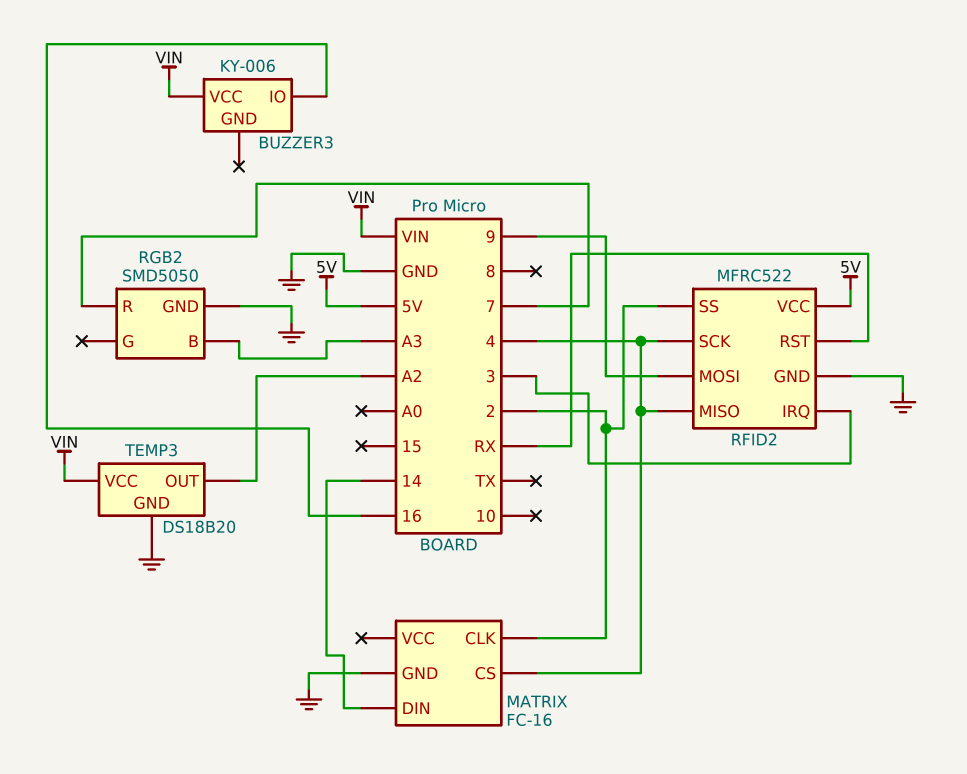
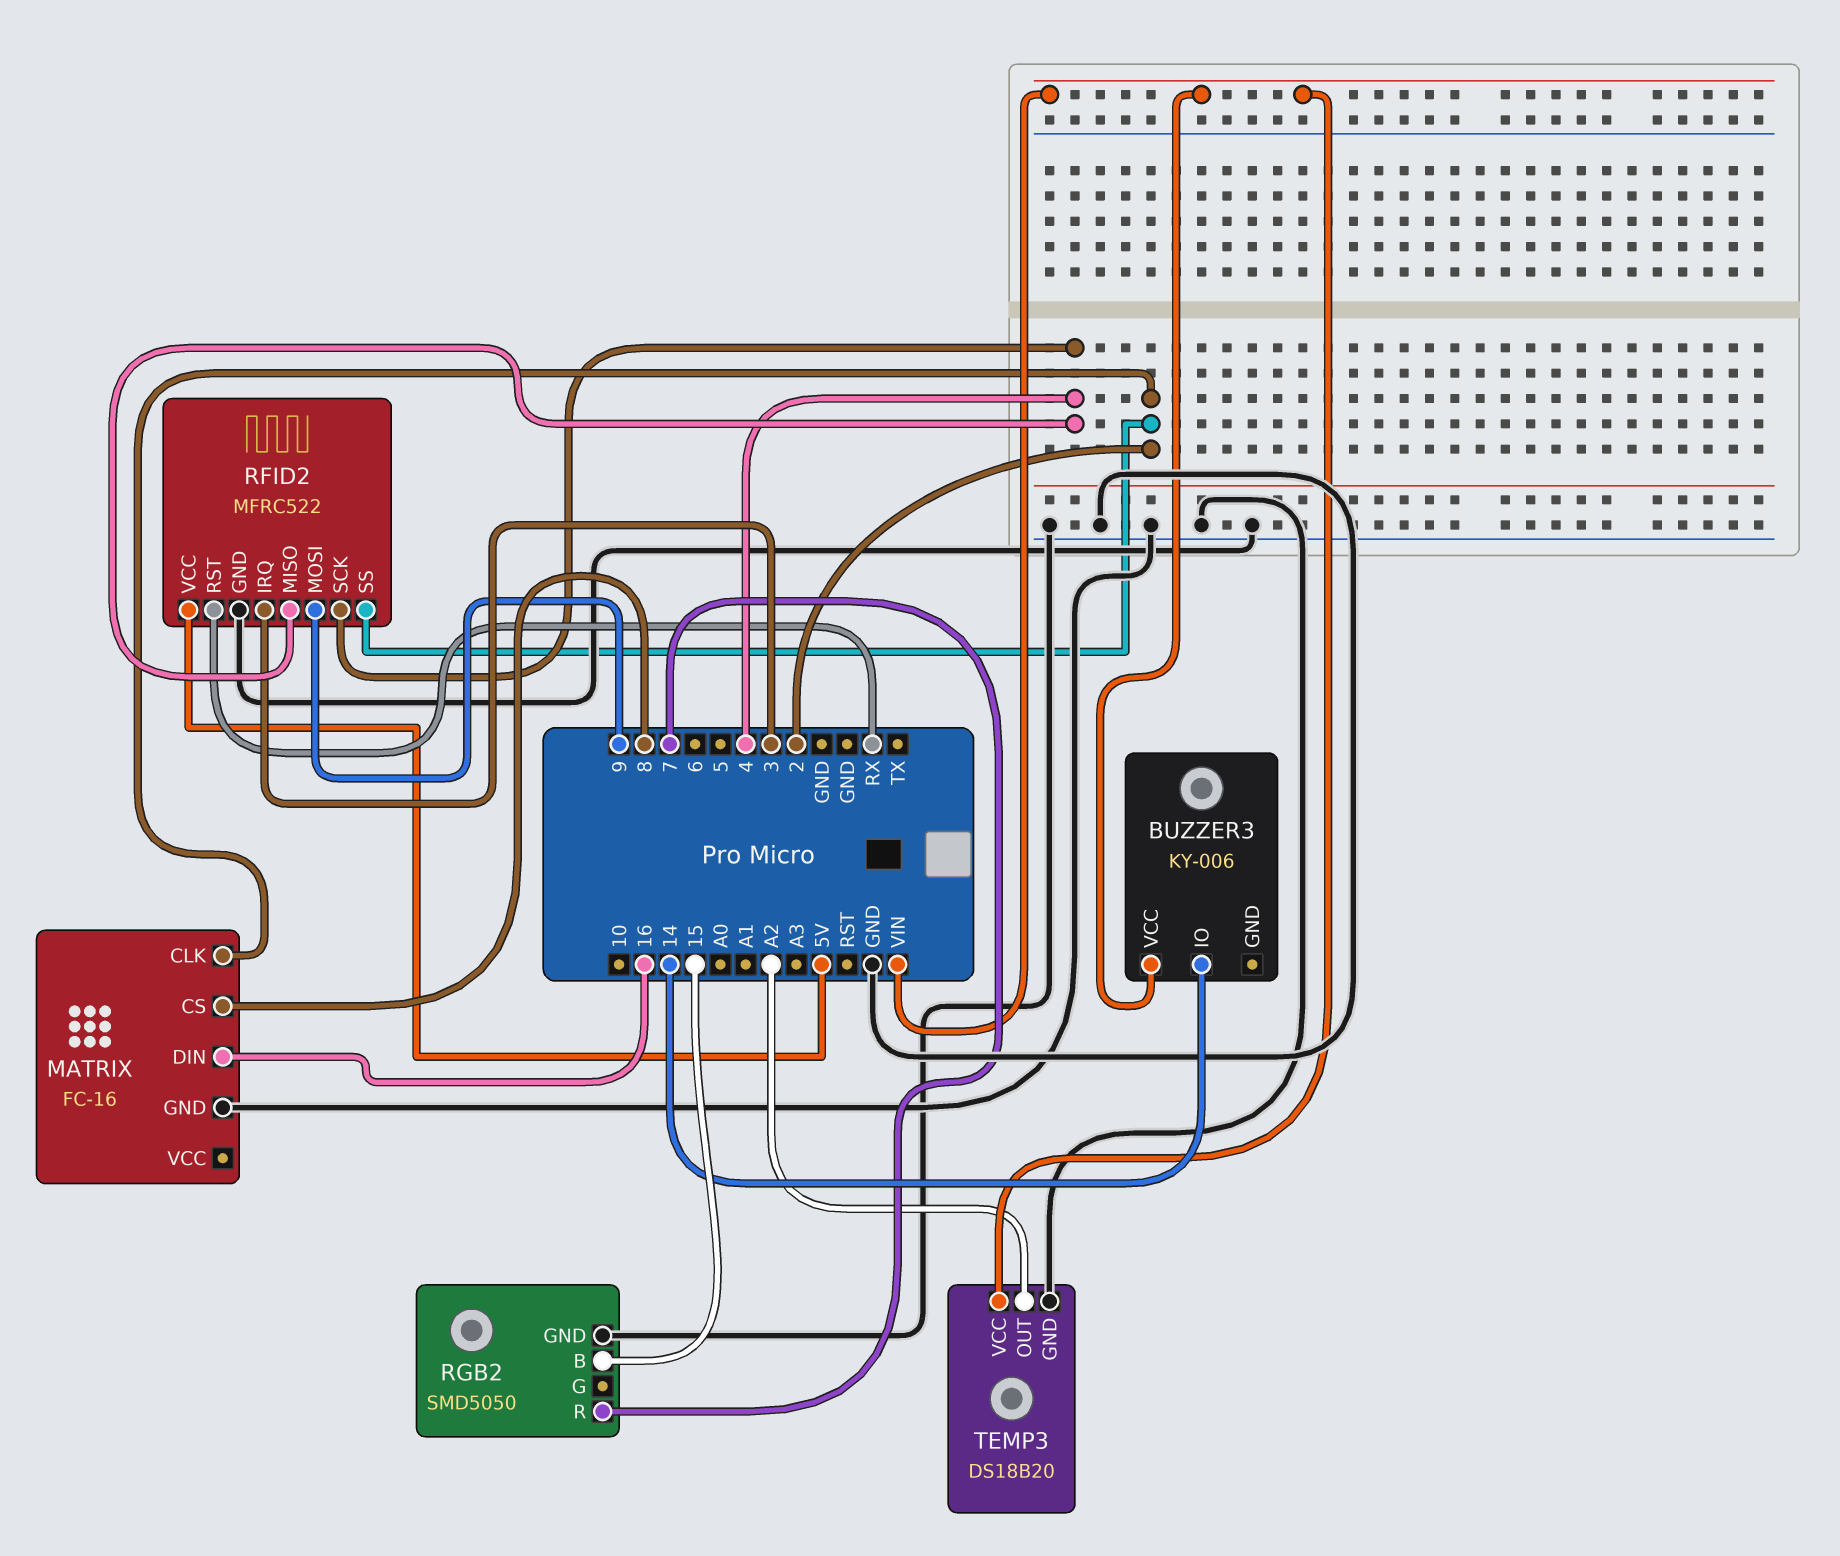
BUZZER3 pin IO: 16 -> 14
MATRIX pin CS: 4 -> 8
MATRIX pin DIN: 14 -> 16
RGB2 pin B: A3 -> 15

